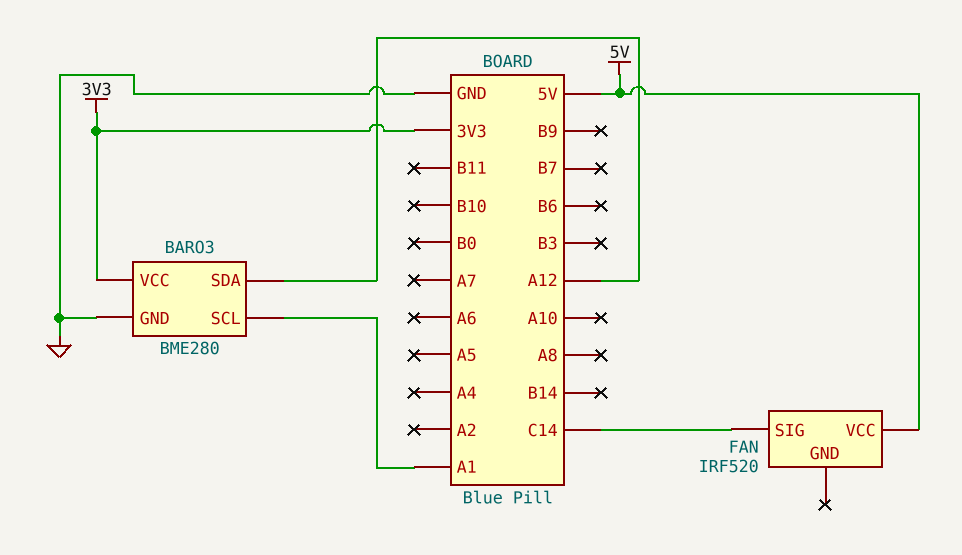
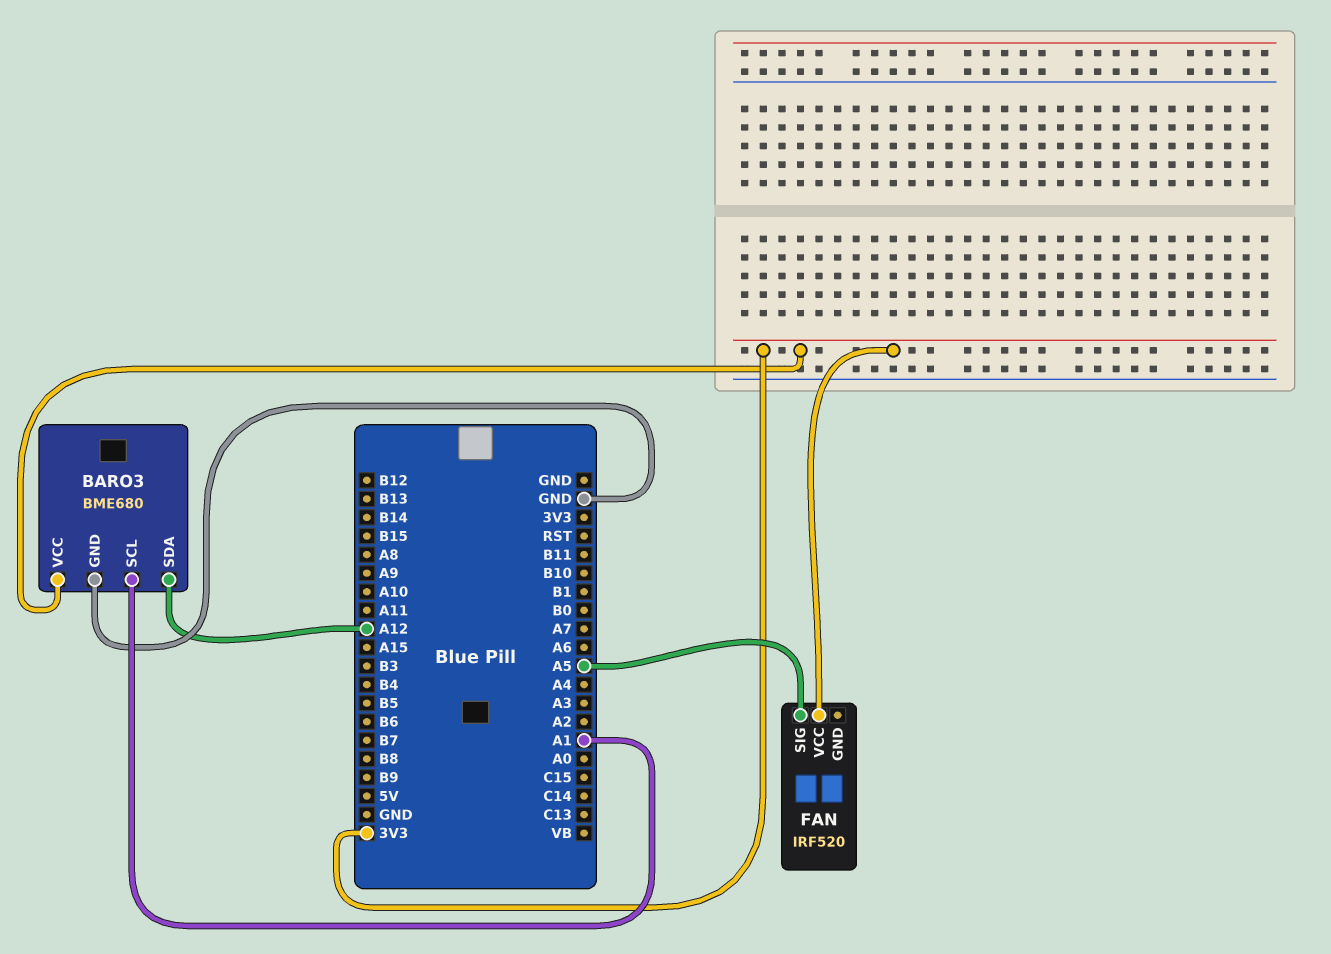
BARO3: BME280 -> BME680
FAN pin SIG: C14 -> A5
FAN pin VCC: 5V -> 3V3

